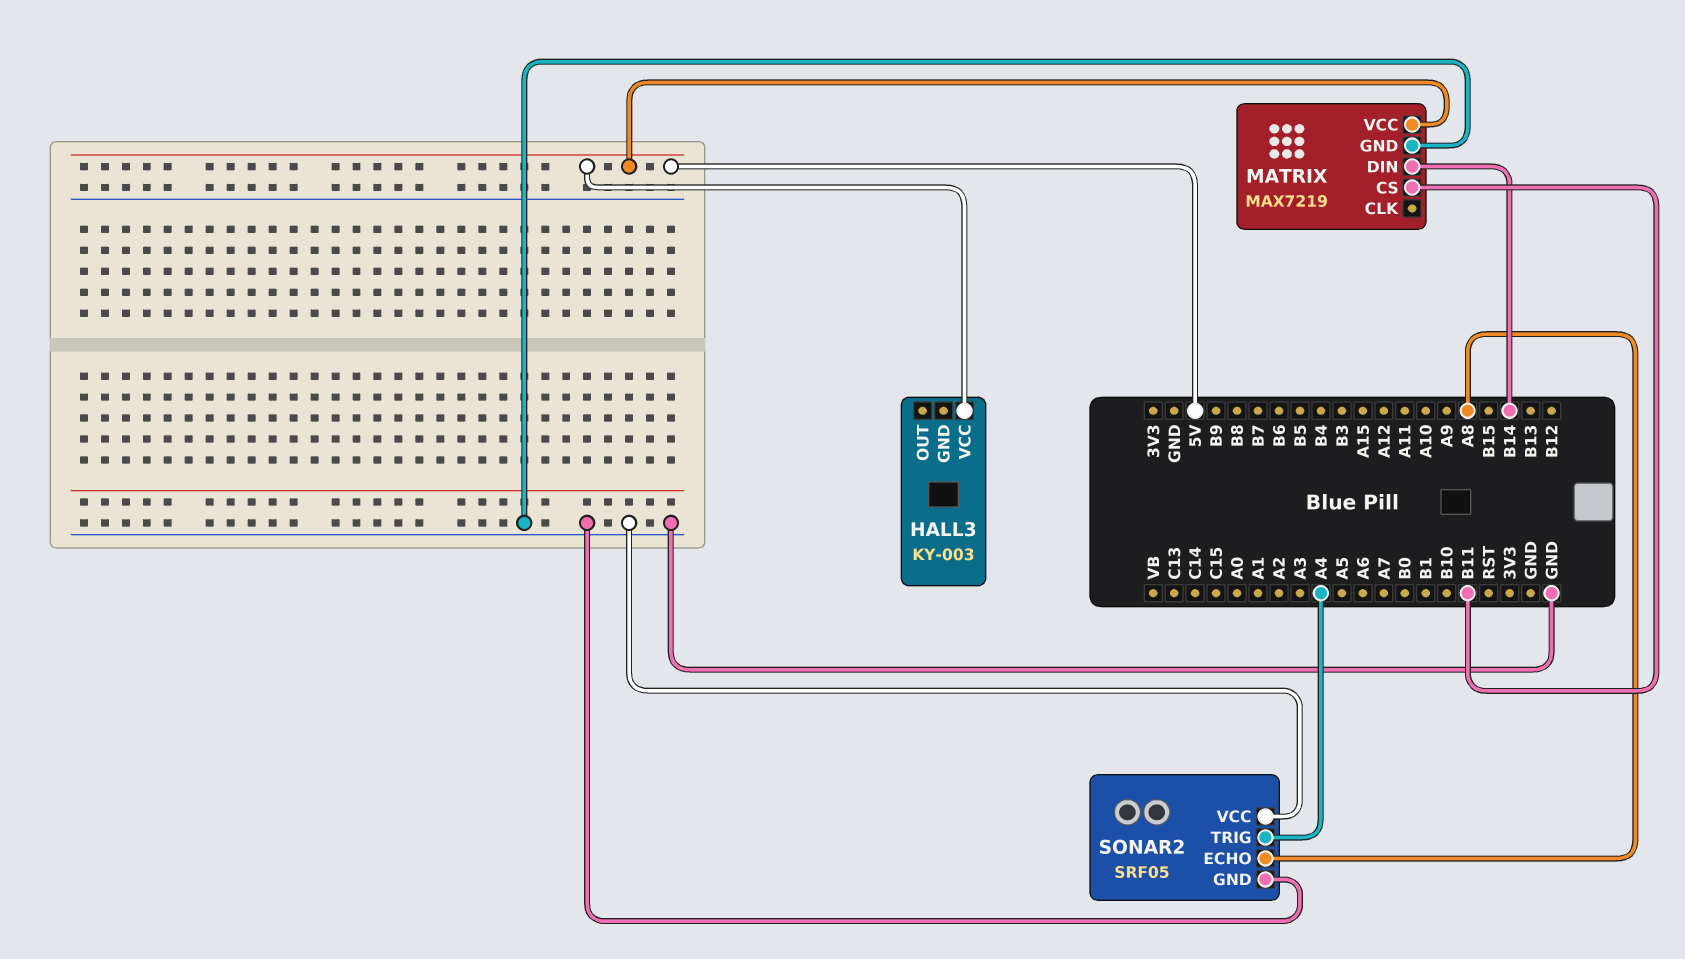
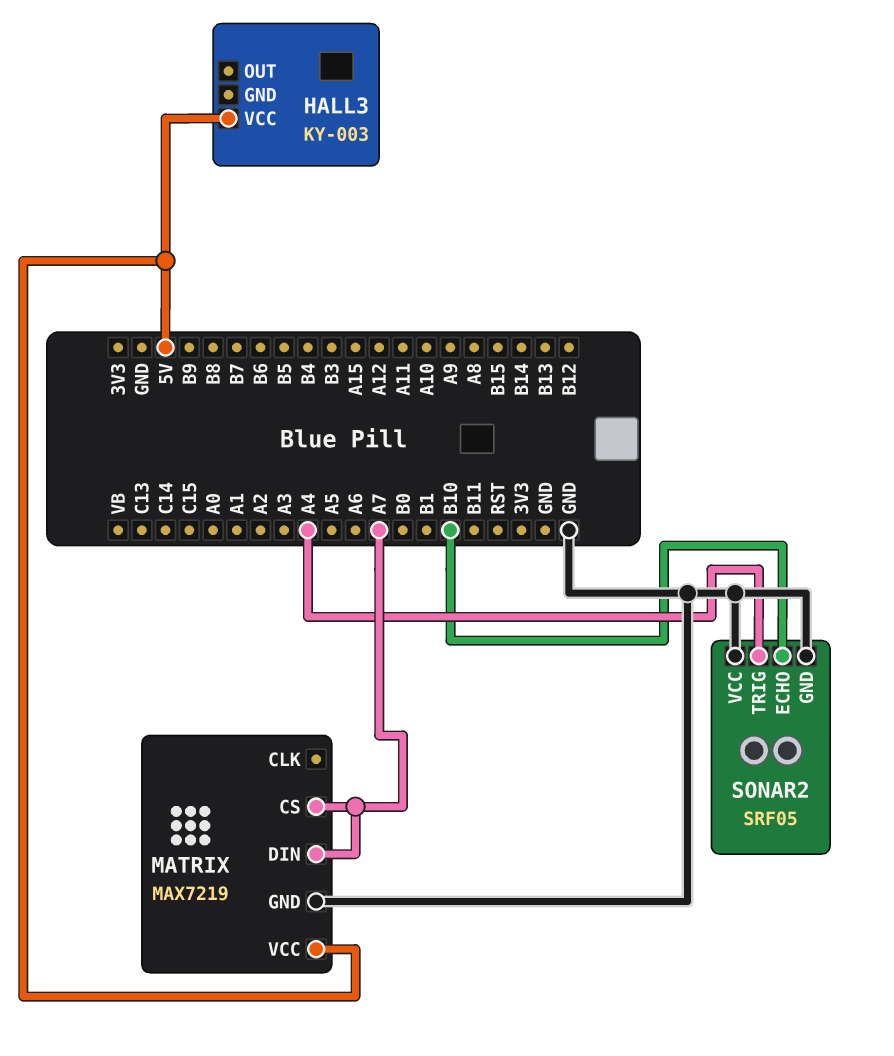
MATRIX pin CS: B11 -> A7
MATRIX pin DIN: B14 -> A7
SONAR2 pin ECHO: A8 -> B10

